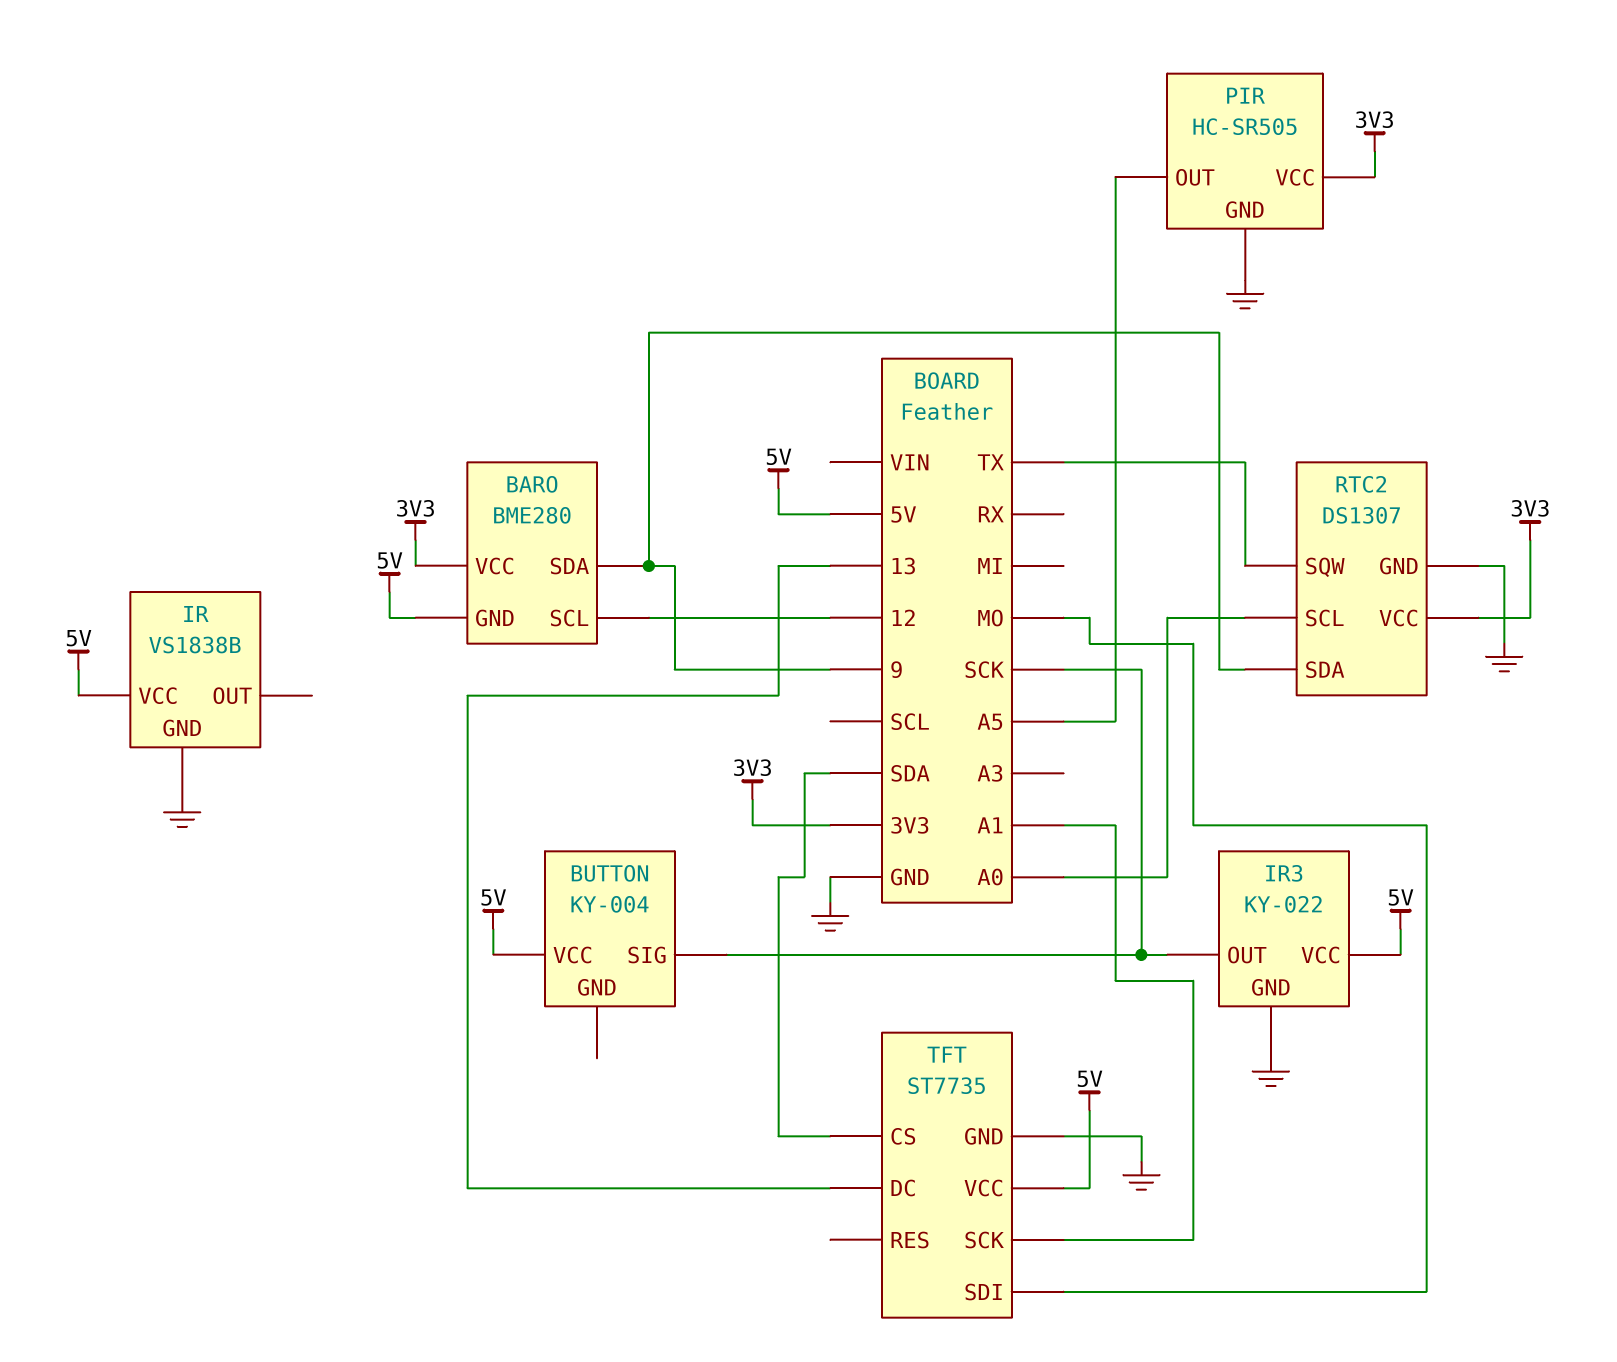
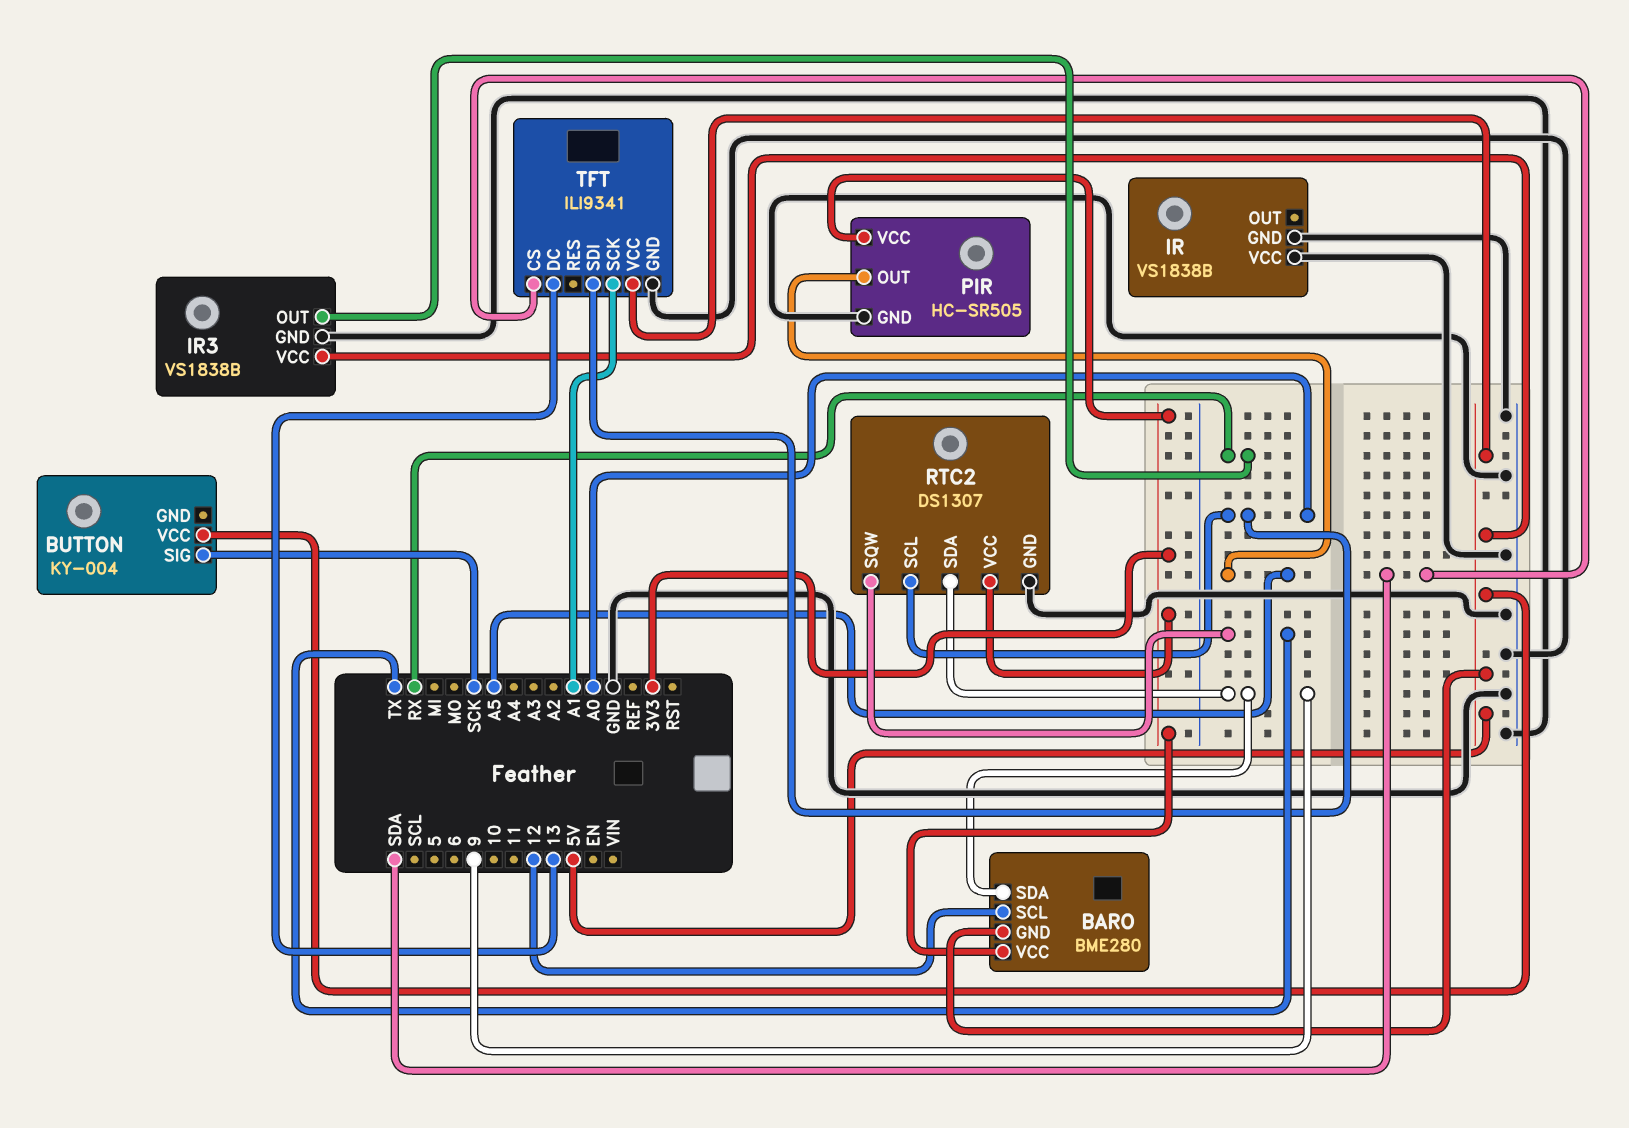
IR pin VCC: 5V -> GND
IR3: KY-022 -> VS1838B
IR3 pin OUT: SCK -> RX
TFT: ST7735 -> ILI9341
TFT pin SDI: MO -> A0

